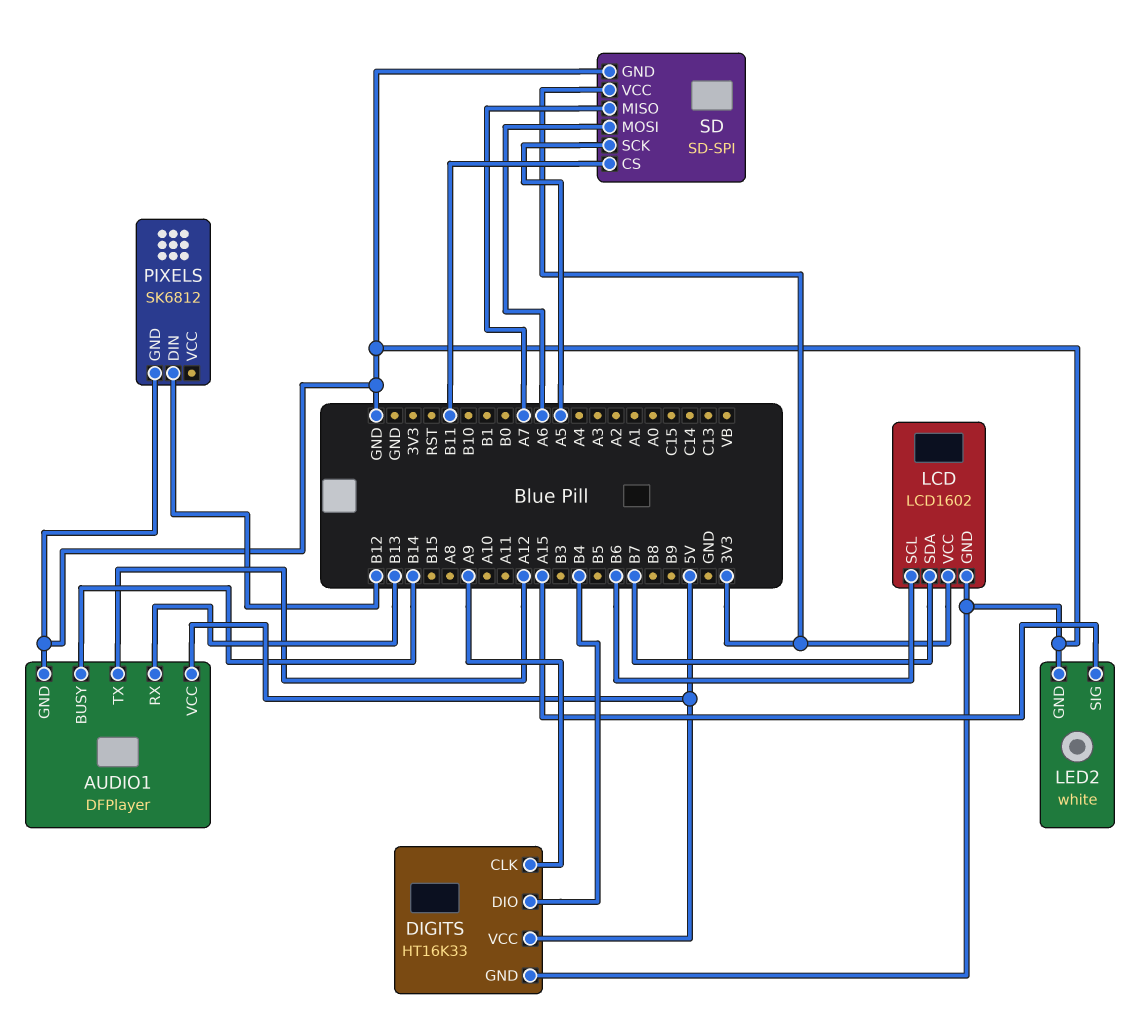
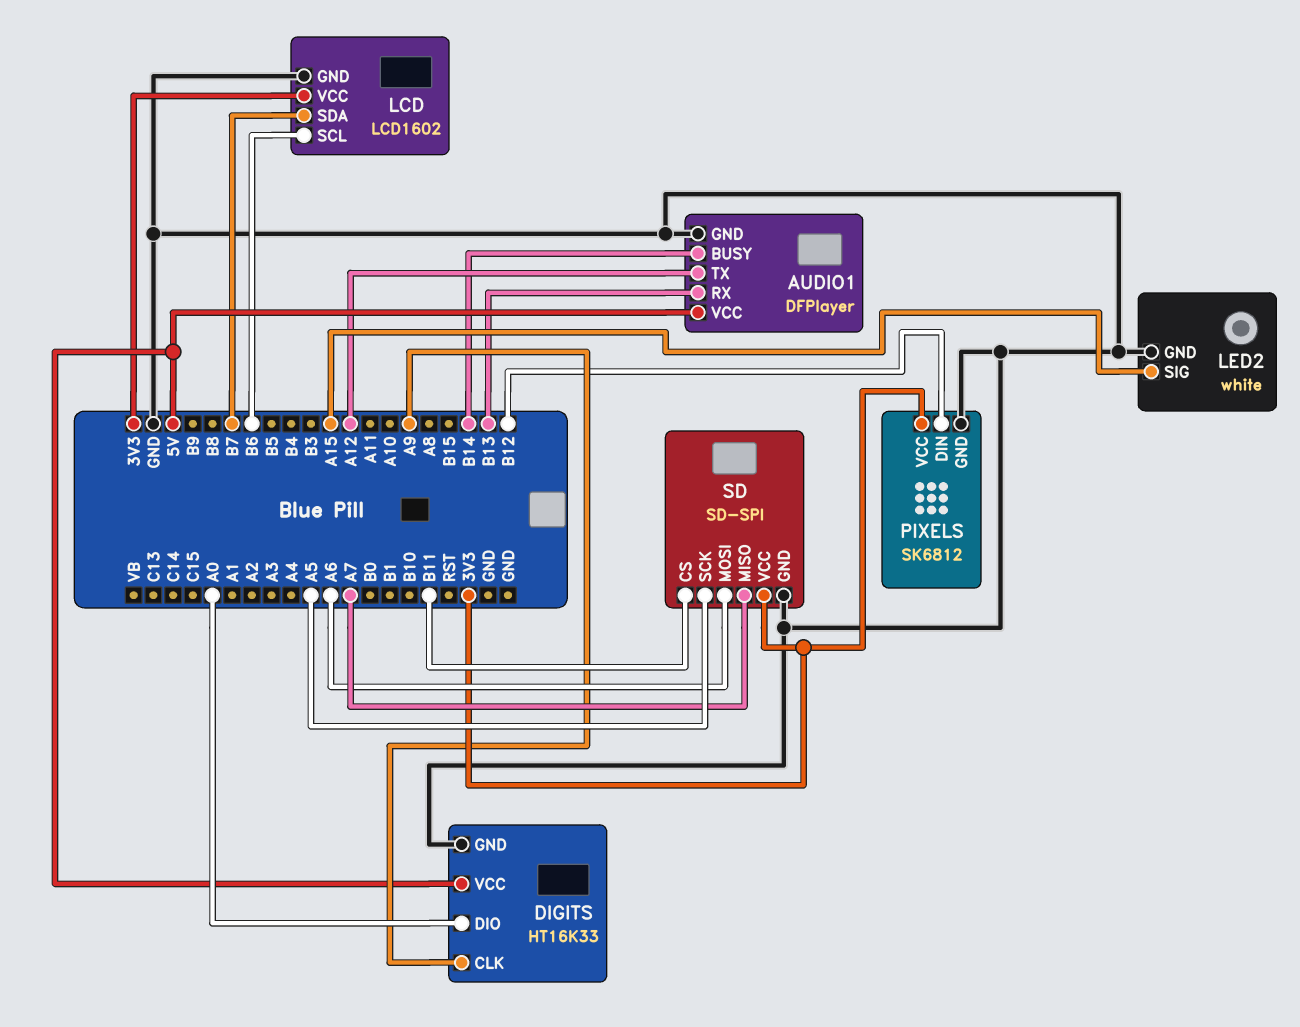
DIGITS pin DIO: B4 -> A0
PIXELS pin VCC: none -> 3V3

